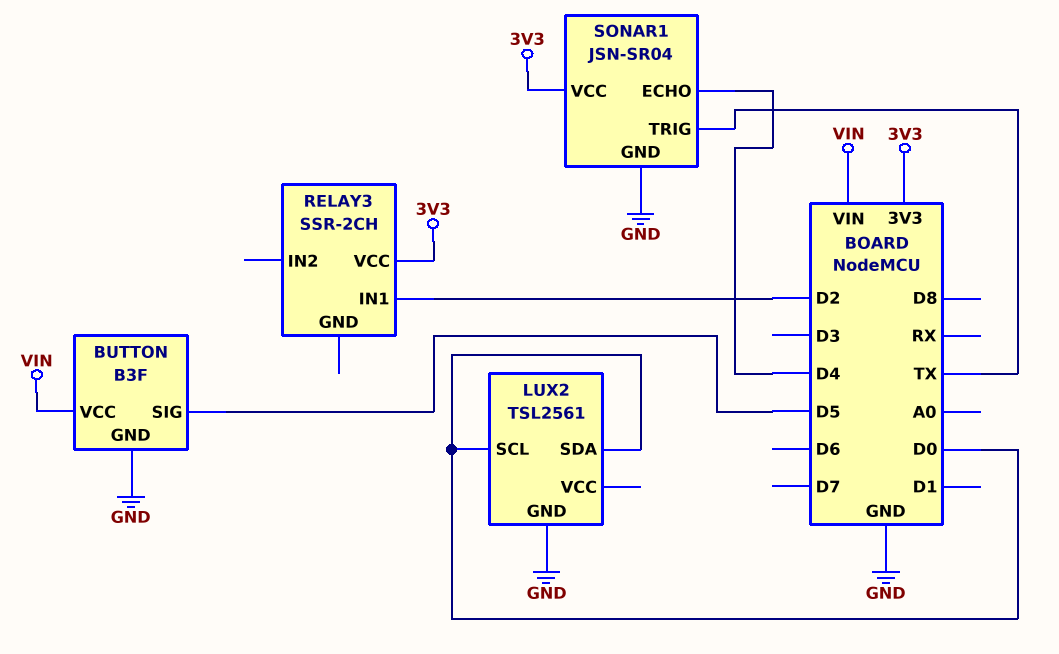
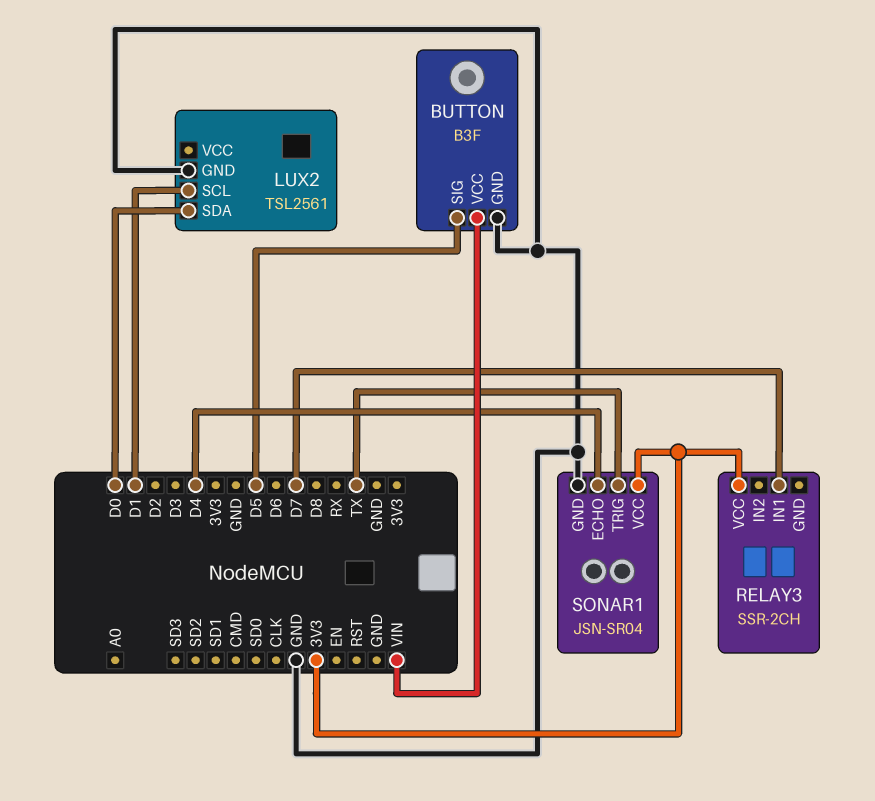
LUX2 pin SCL: D0 -> D1
RELAY3 pin IN1: D2 -> D7

